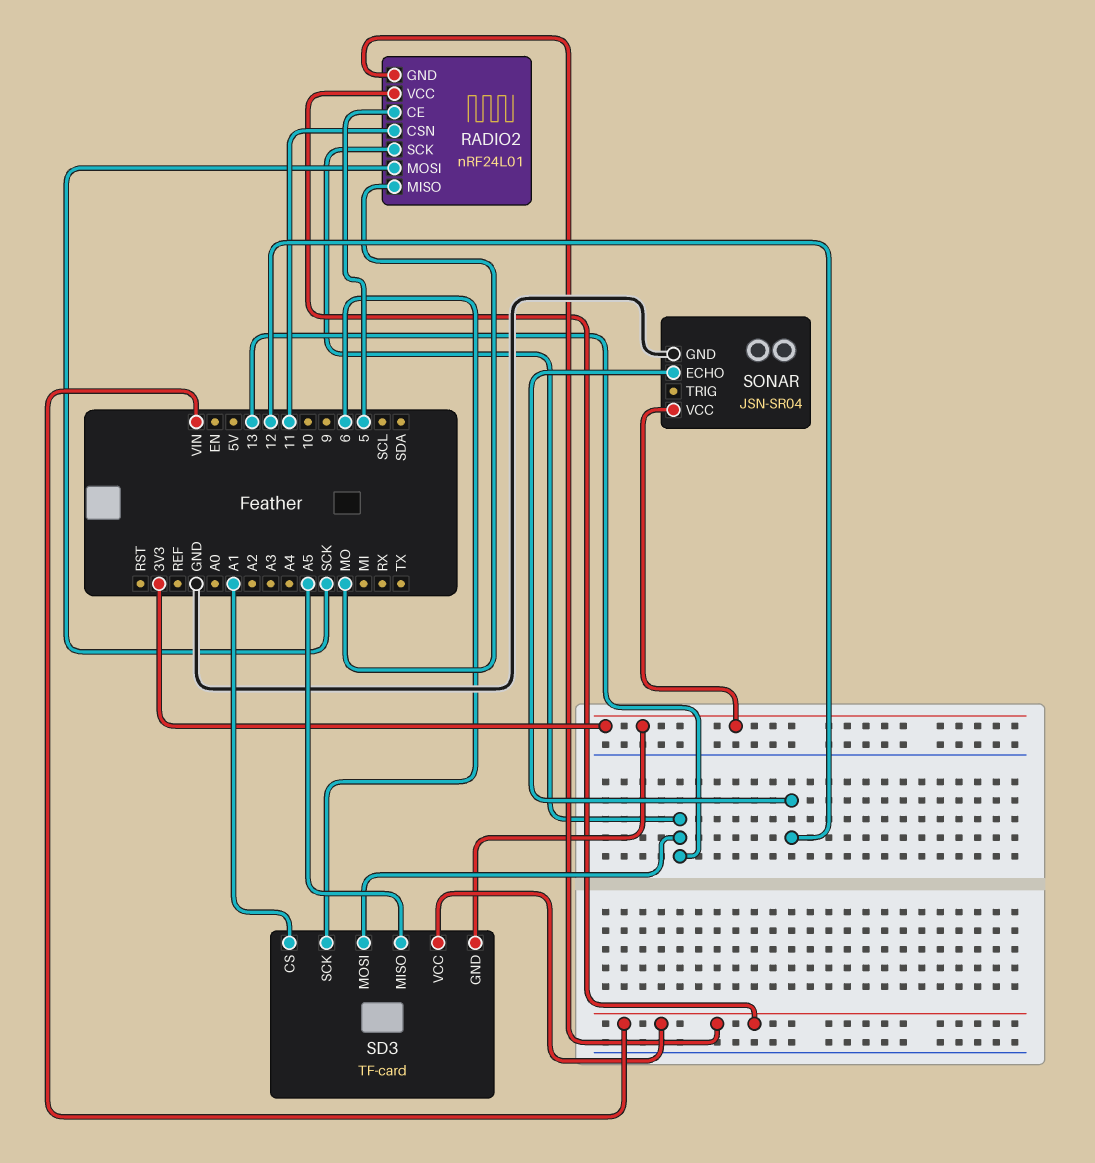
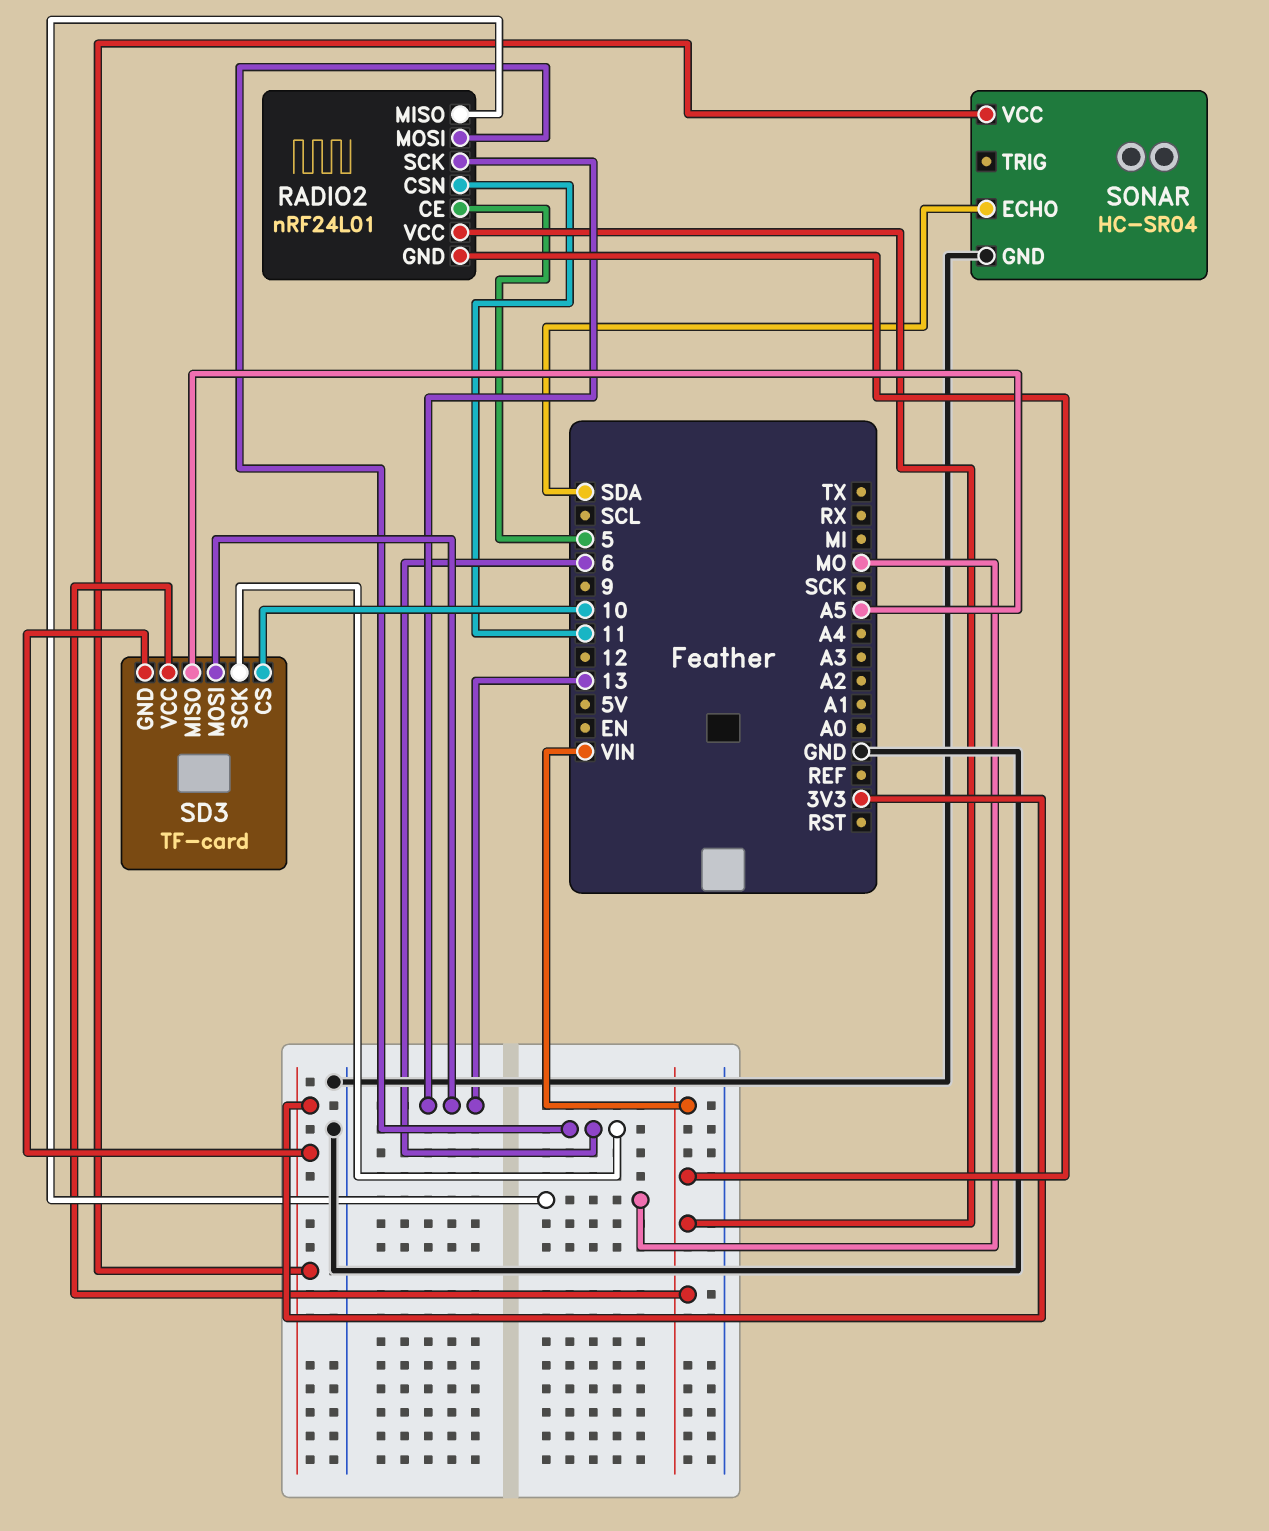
RADIO2 pin MOSI: SCK -> 6
SD3 pin CS: A1 -> 10
SONAR: JSN-SR04 -> HC-SR04
SONAR pin ECHO: 12 -> SDA

